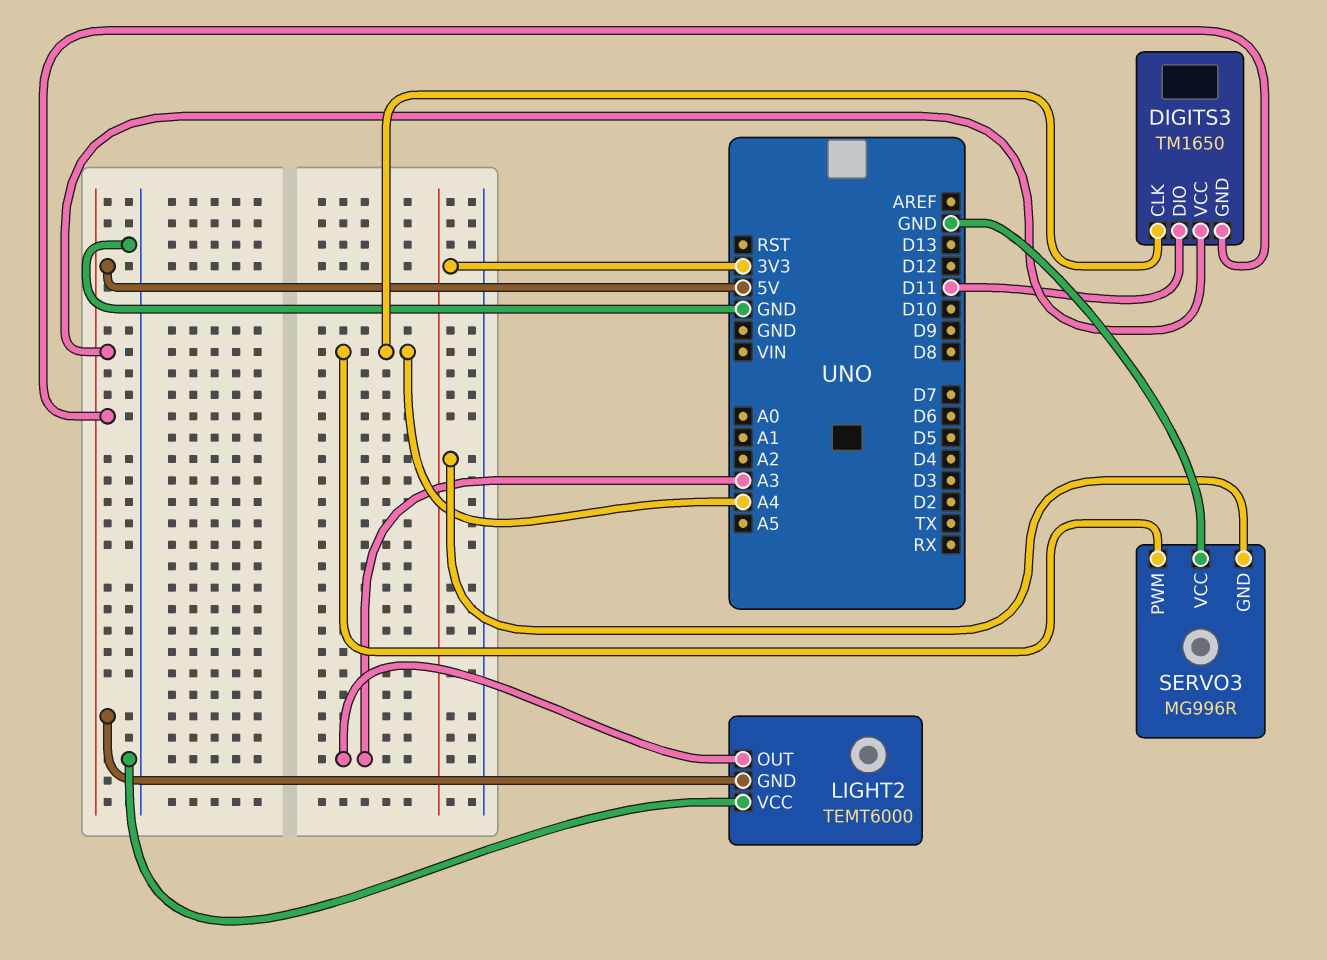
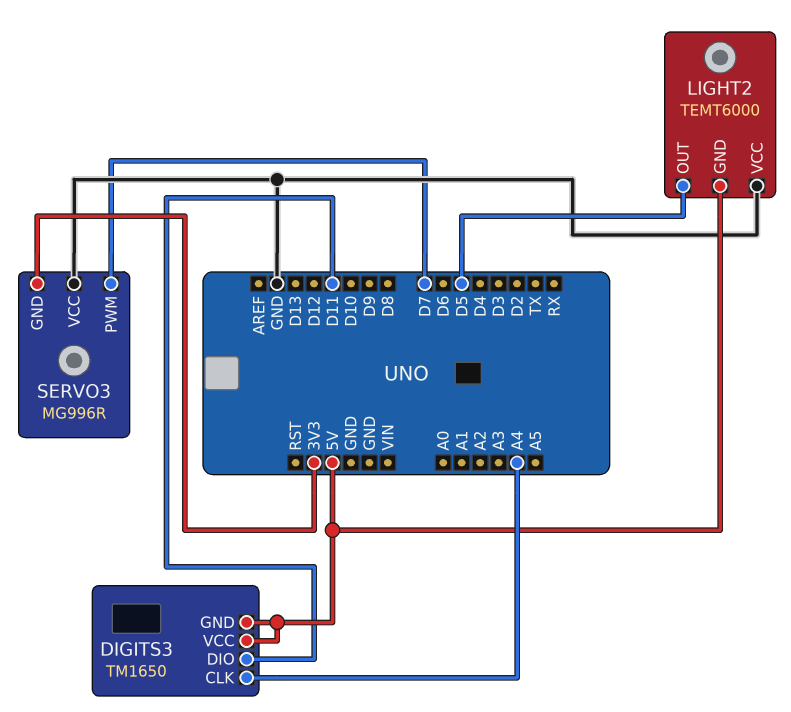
LIGHT2 pin OUT: A3 -> D5
SERVO3 pin PWM: A4 -> D7

